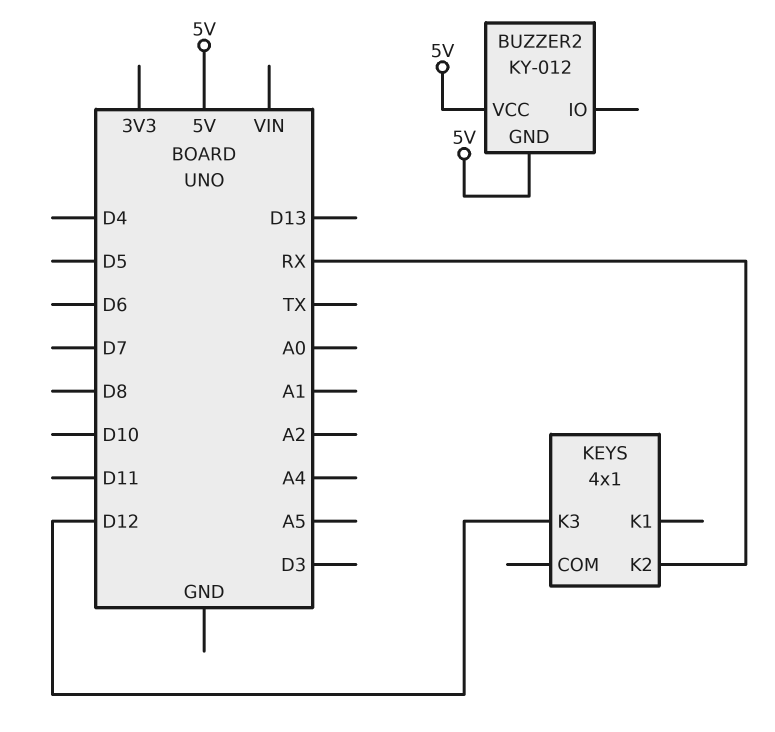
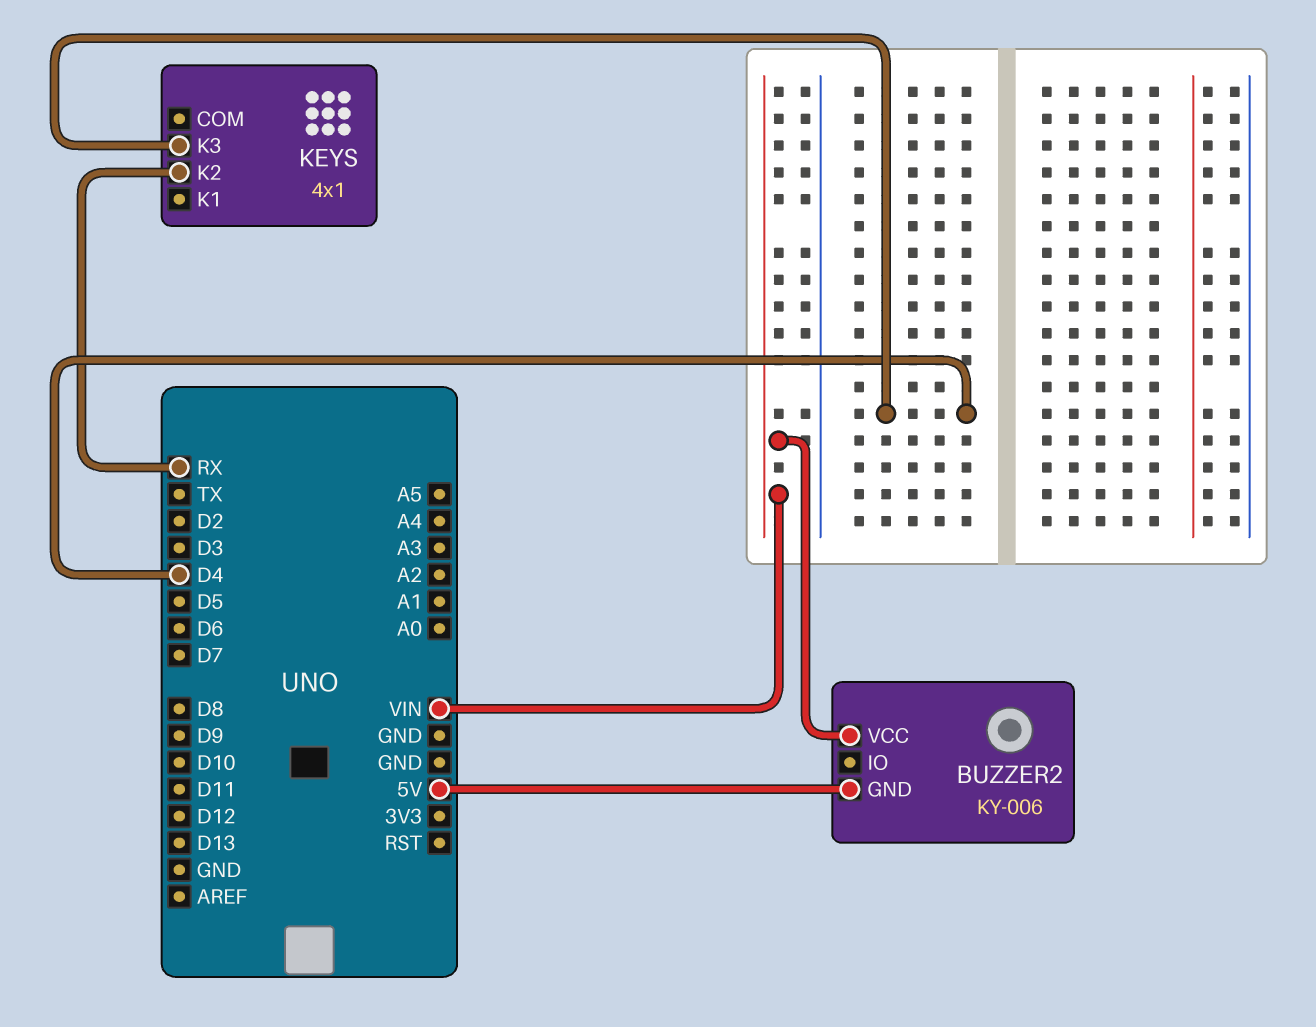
BUZZER2: KY-012 -> KY-006
BUZZER2 pin VCC: 5V -> VIN
KEYS pin K3: D12 -> D4

